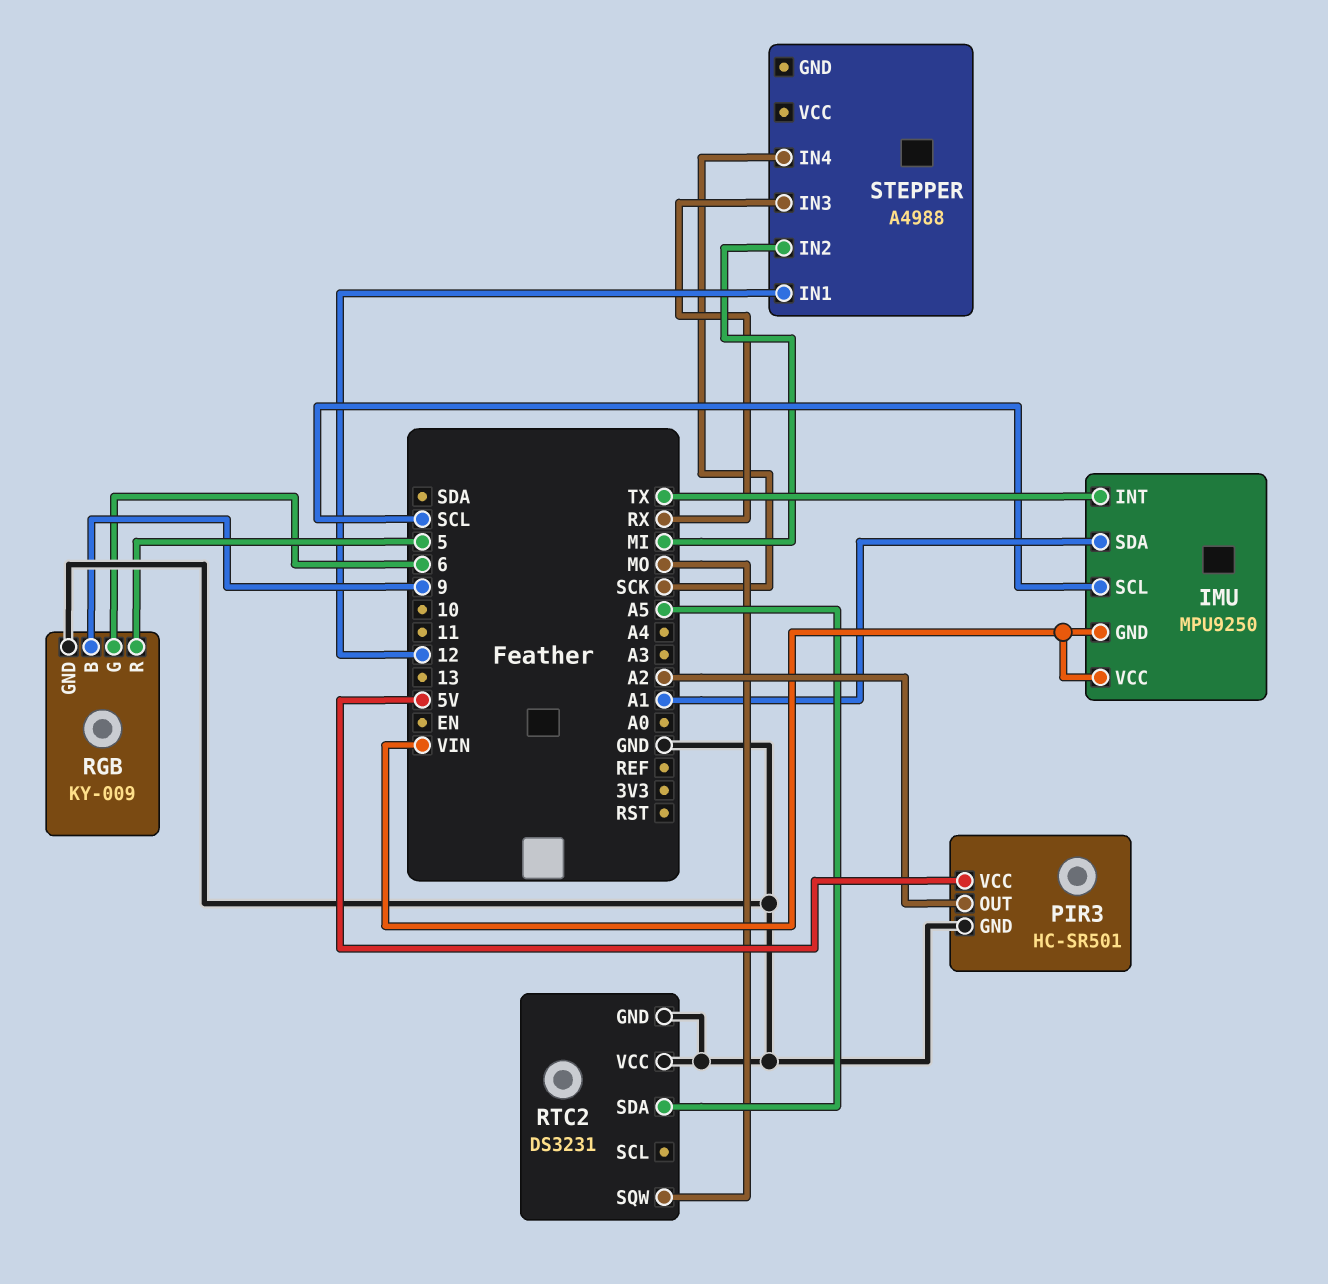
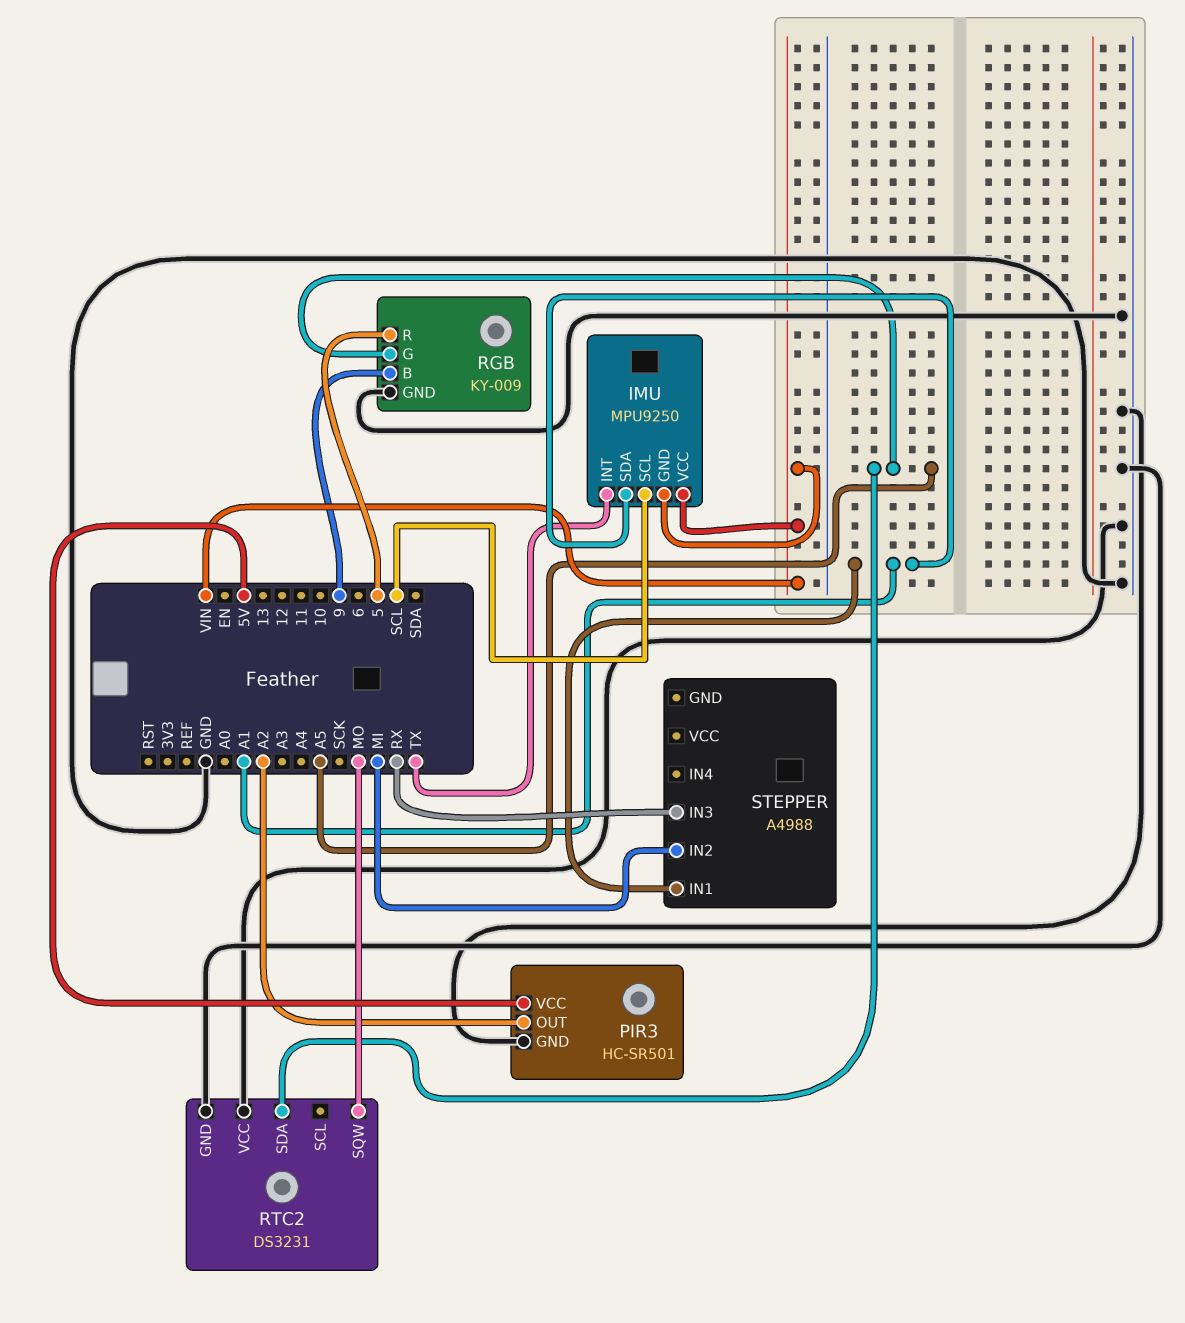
RGB pin G: 6 -> A5
STEPPER pin IN1: 12 -> A1
STEPPER pin IN4: SCK -> none

